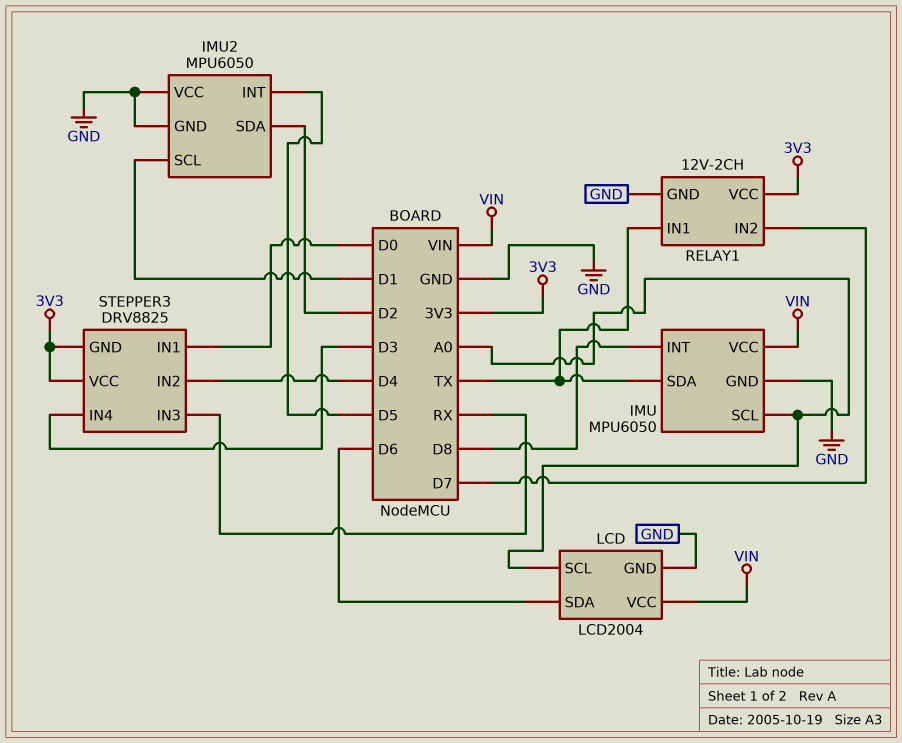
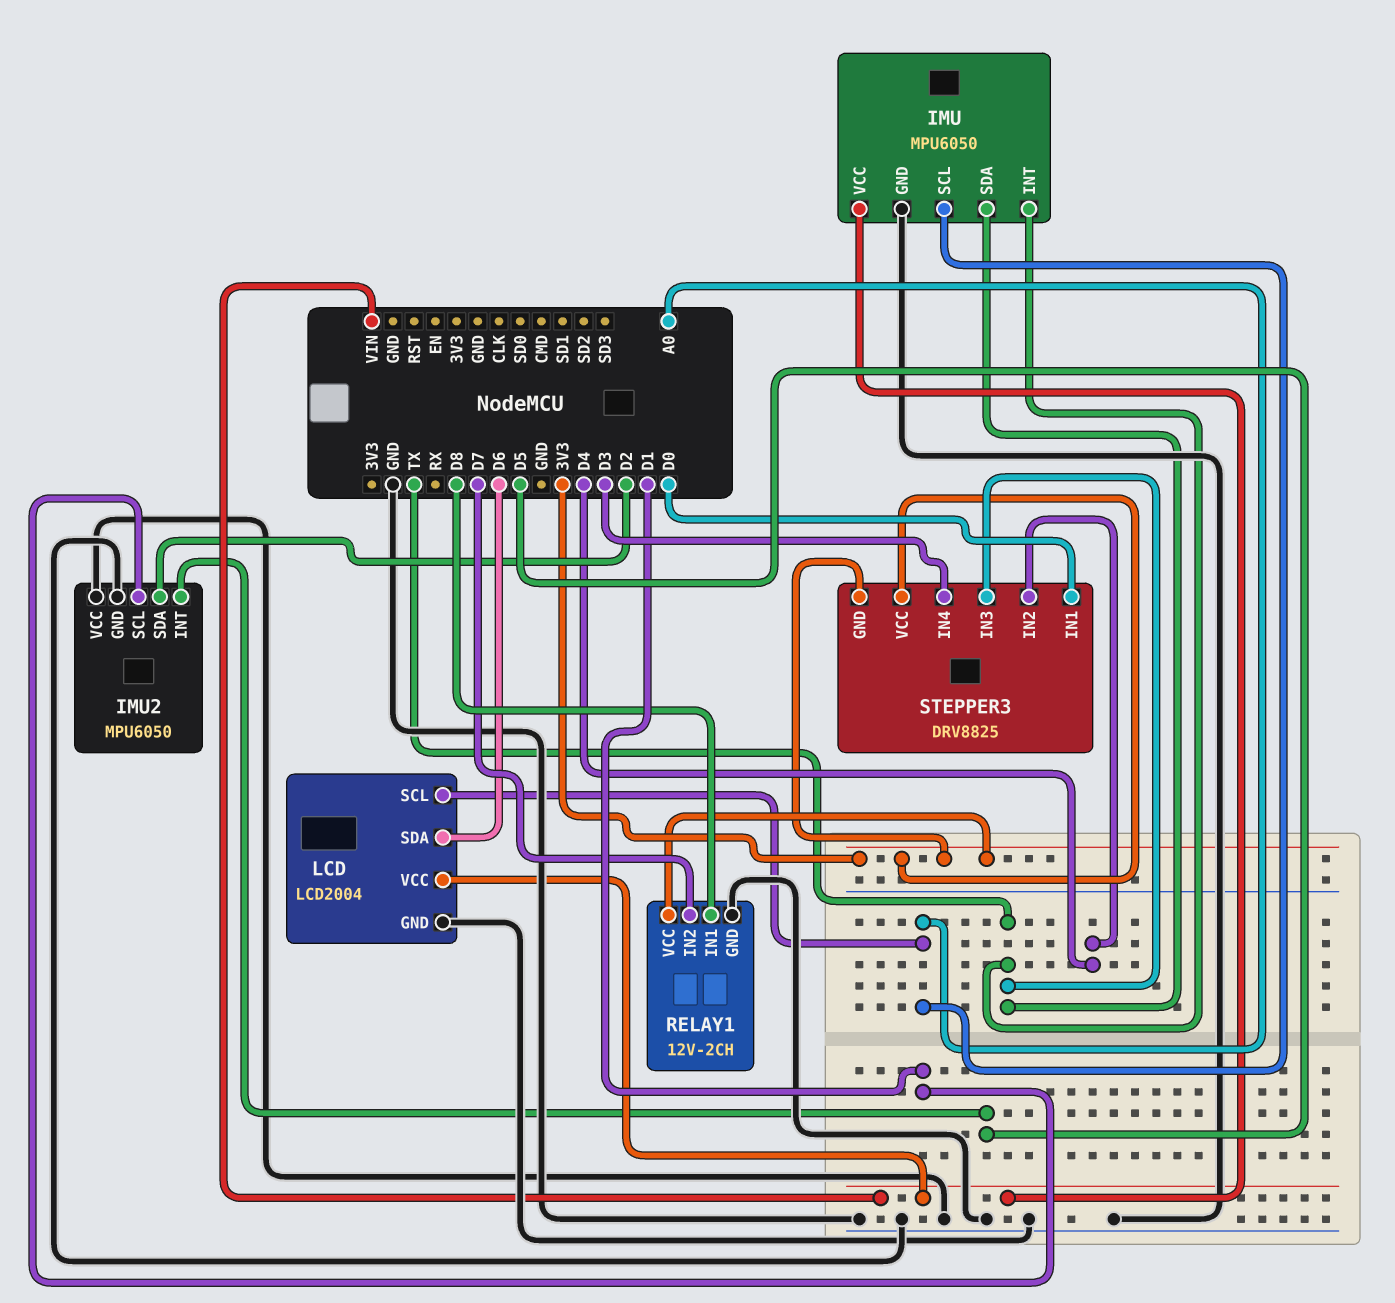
IMU pin INT: D8 -> TX
RELAY1 pin IN1: TX -> D8
STEPPER3 pin IN3: RX -> TX

